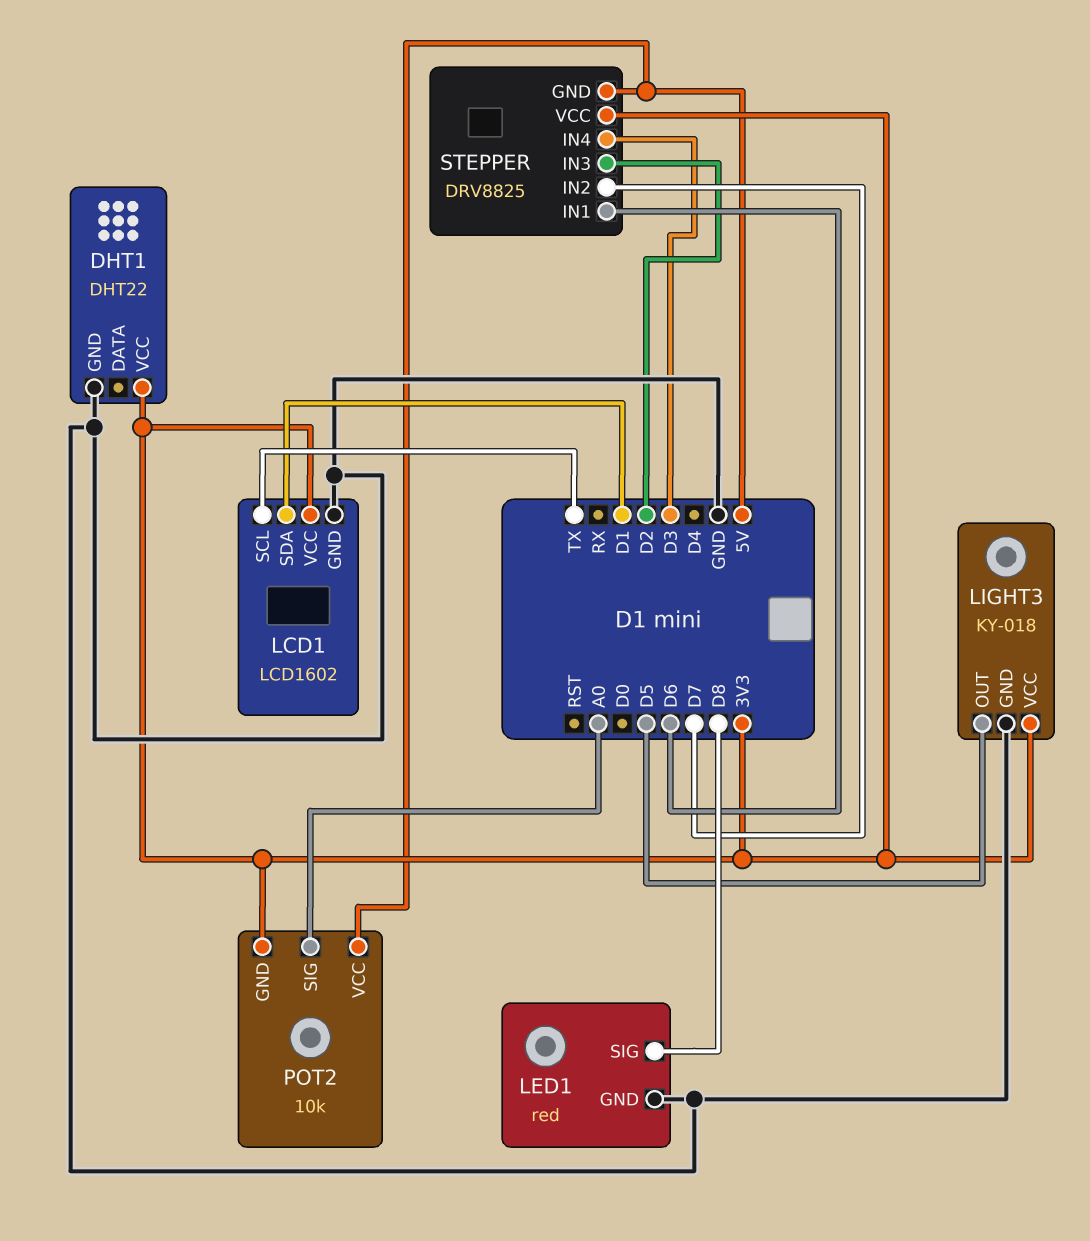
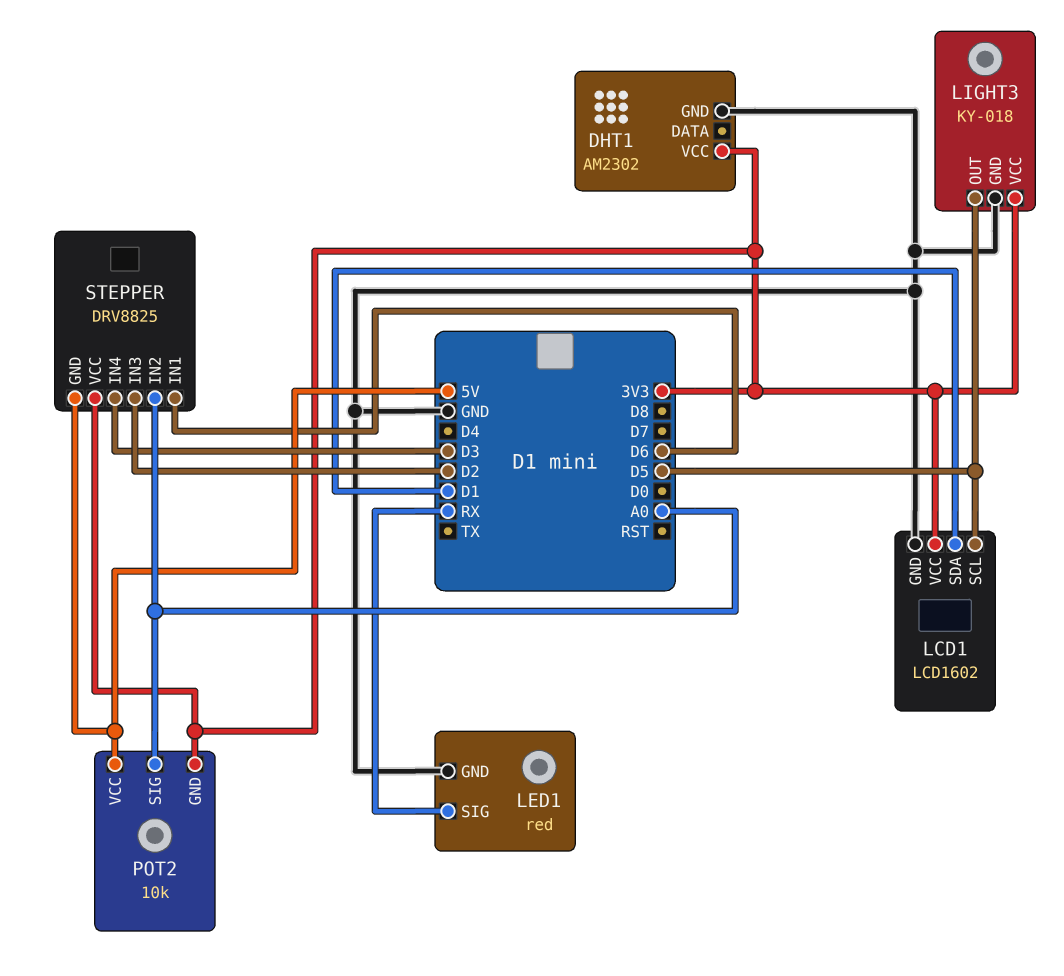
DHT1: DHT22 -> AM2302
LCD1 pin SCL: TX -> D5
LED1 pin SIG: D8 -> RX
STEPPER pin IN2: D7 -> A0

